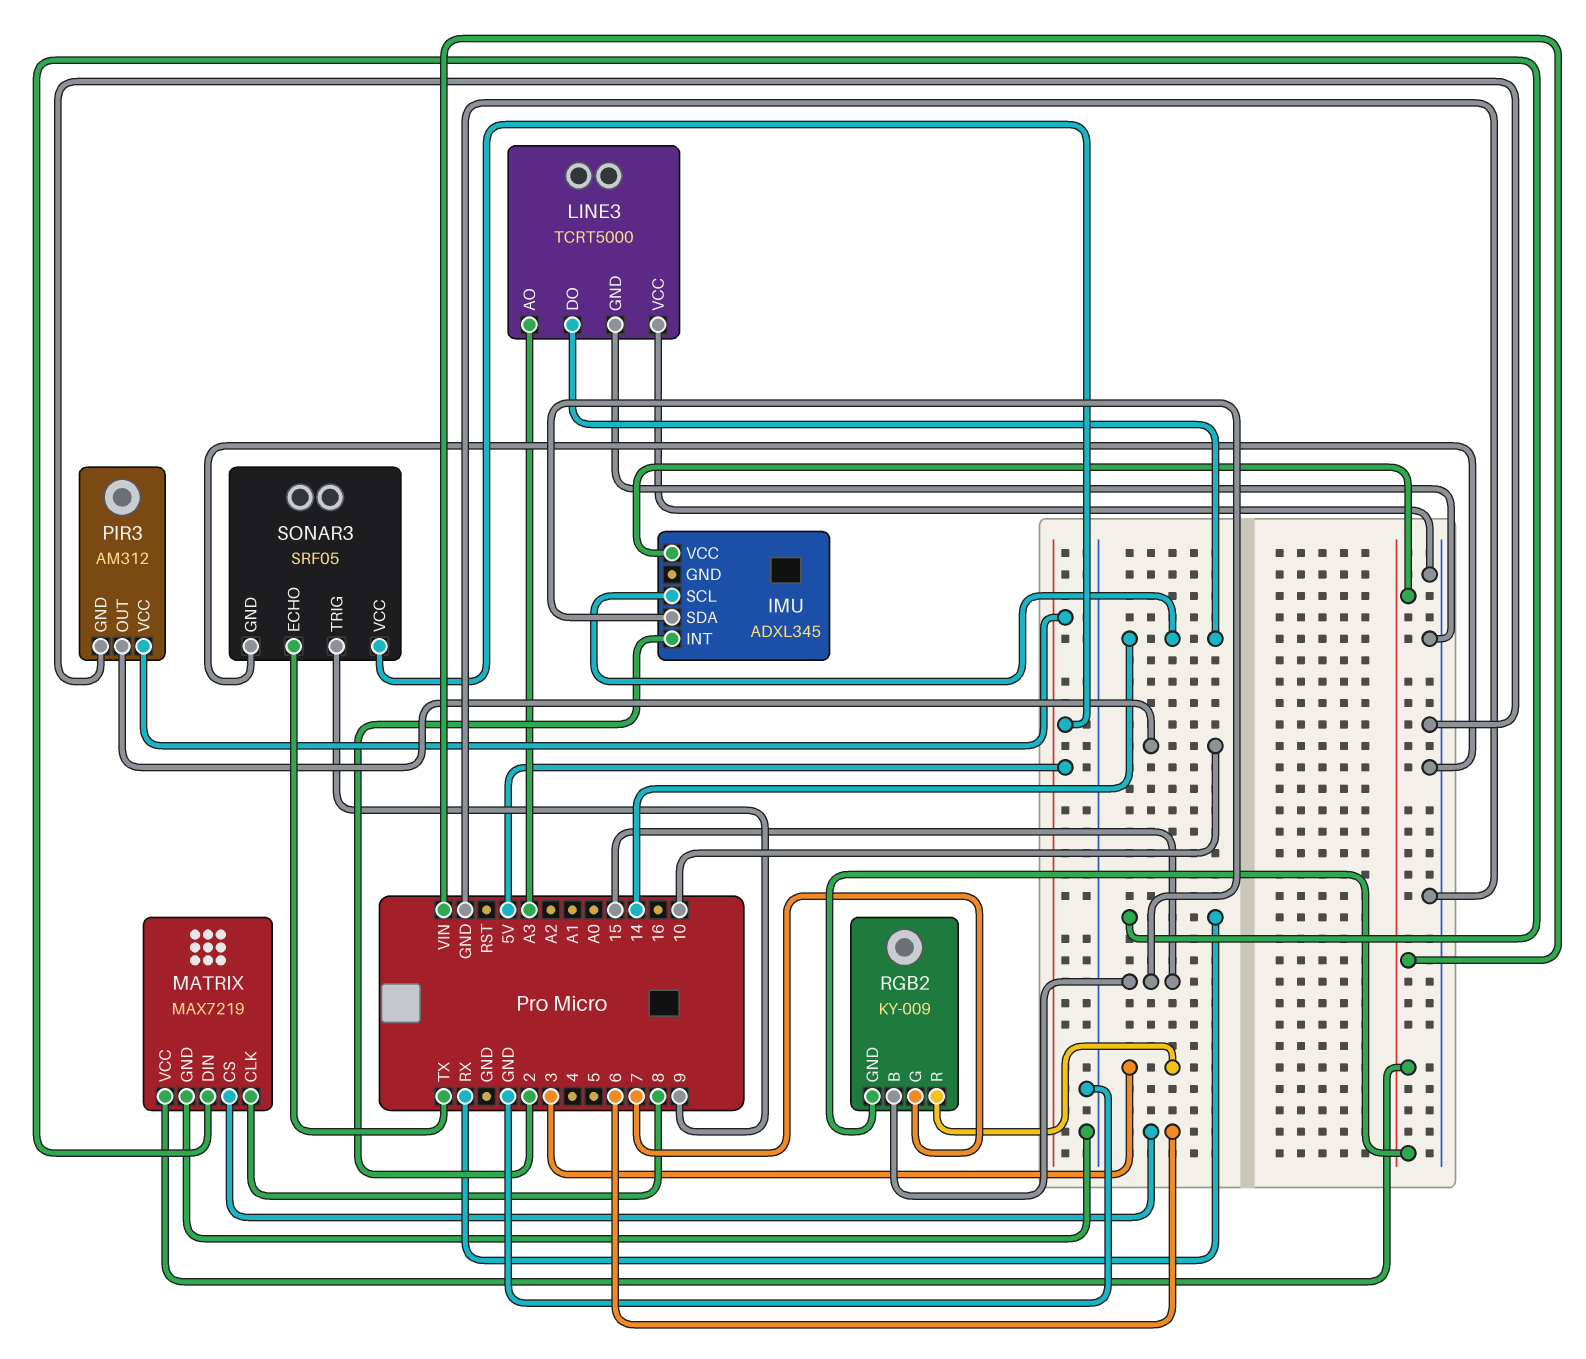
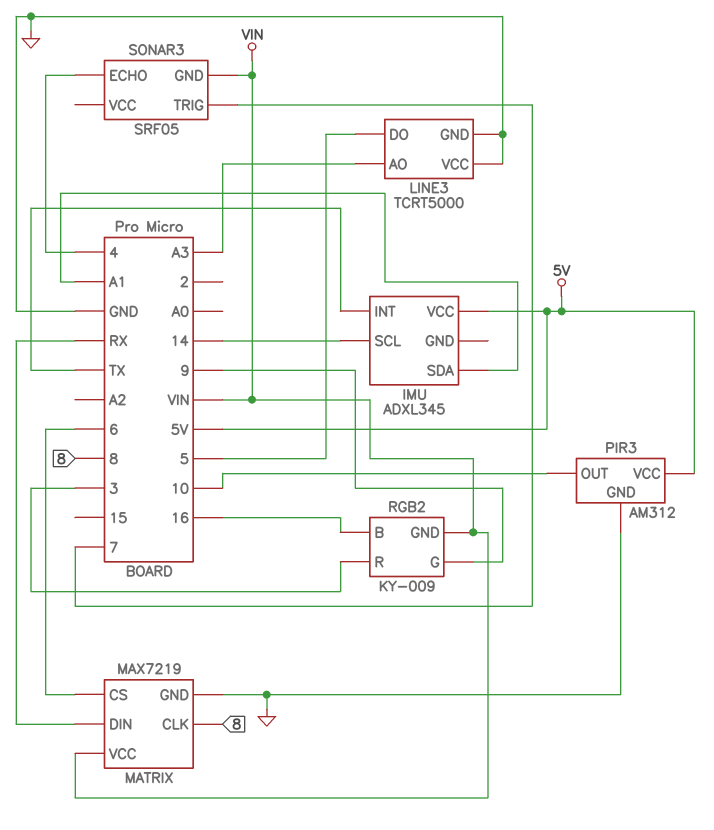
IMU pin INT: 2 -> TX
IMU pin SDA: 15 -> A1
IMU pin VCC: VIN -> 5V
LINE3 pin DO: 14 -> 5
RGB2 pin B: 15 -> 16
RGB2 pin G: 7 -> 9
SONAR3 pin ECHO: TX -> 4
SONAR3 pin GND: GND -> VIN
SONAR3 pin TRIG: 9 -> 7
SONAR3 pin VCC: 5V -> none

